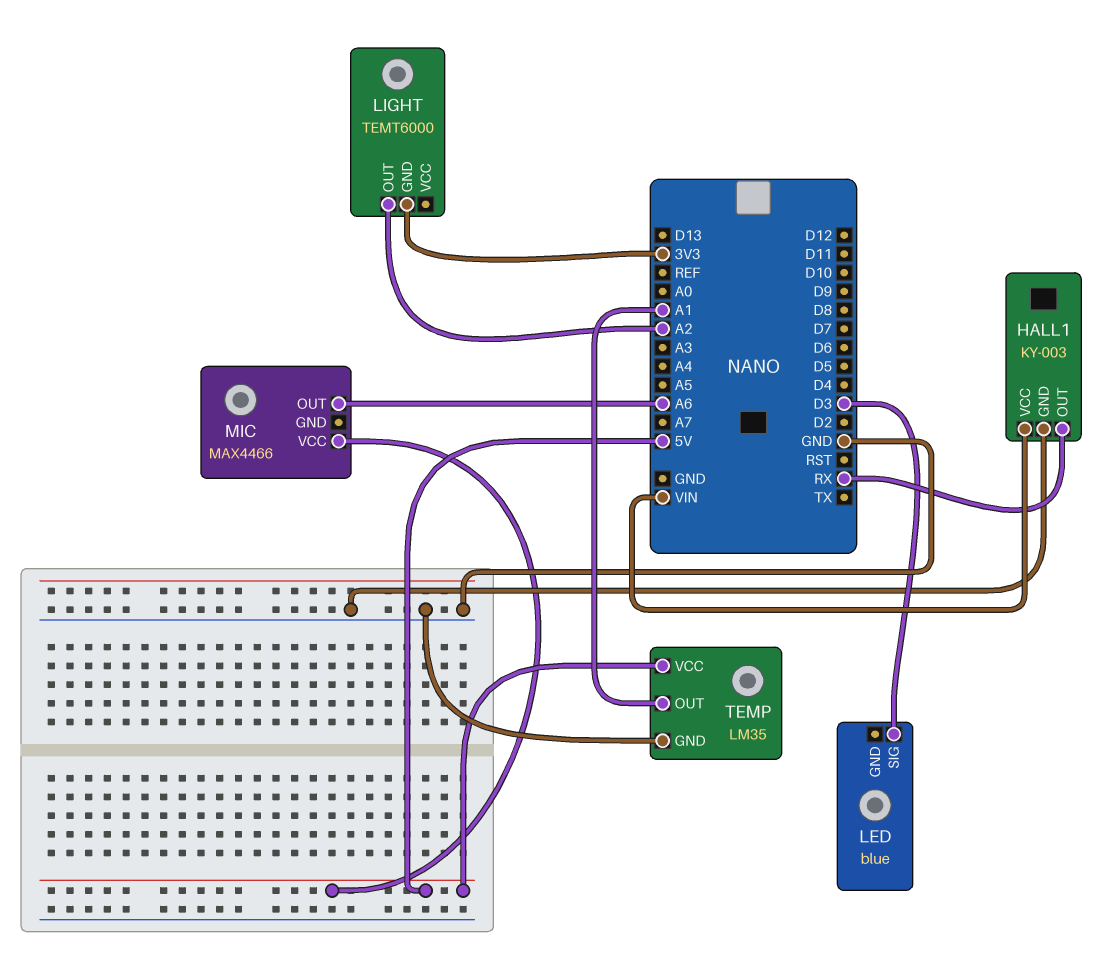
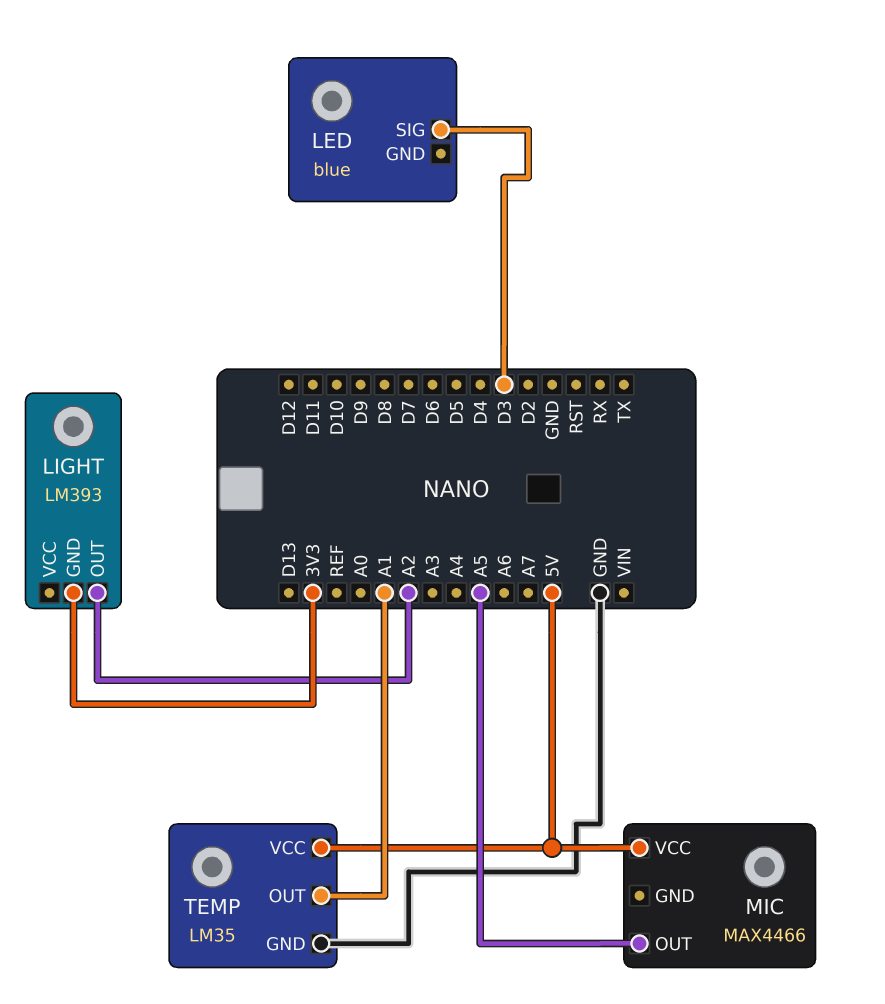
HALL1: KY-003 -> none
HALL1 pin GND: GND -> none
HALL1 pin OUT: RX -> none
HALL1 pin VCC: VIN -> none
LIGHT: TEMT6000 -> LM393
MIC pin OUT: A6 -> A5

